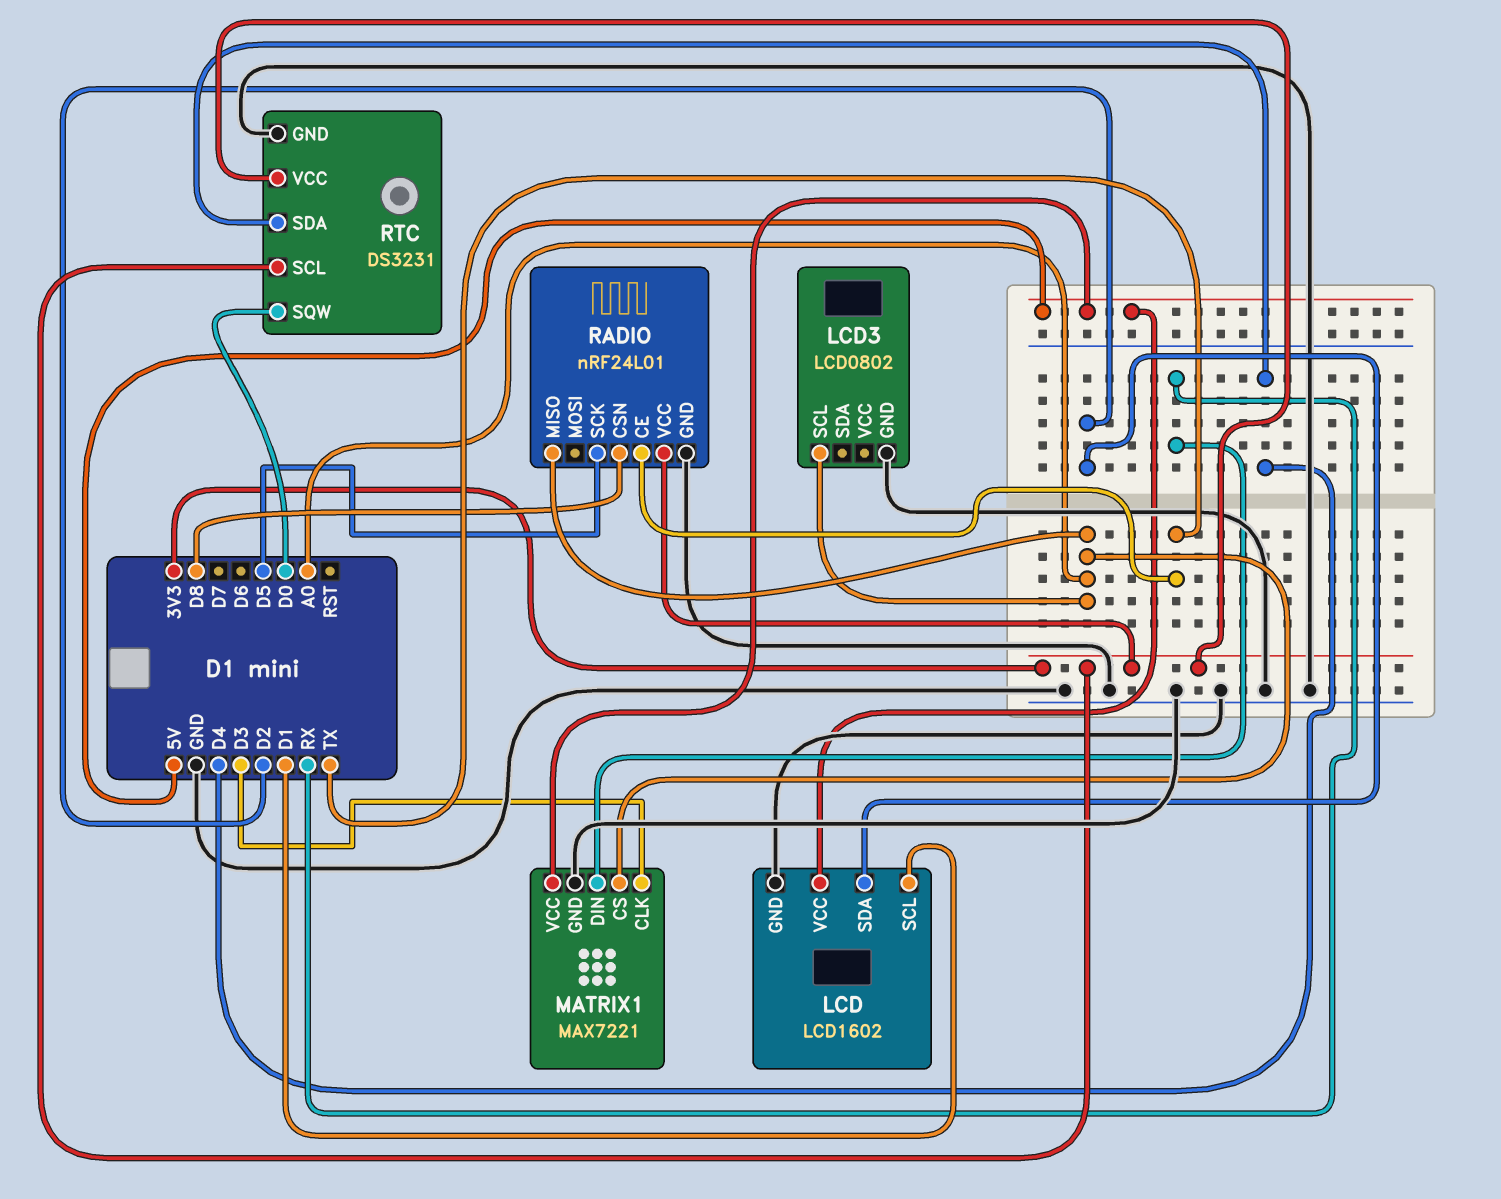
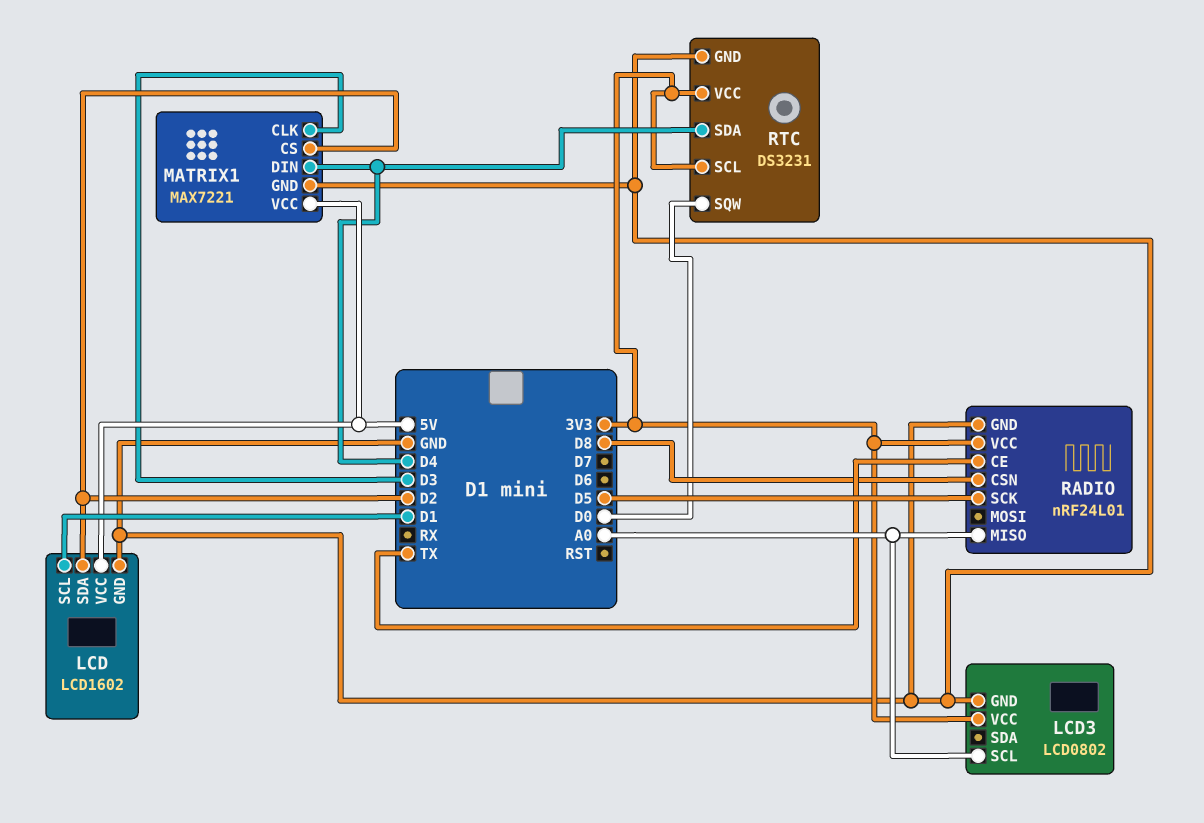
LCD3 pin VCC: none -> 3V3
MATRIX1 pin CS: A0 -> D2
MATRIX1 pin DIN: RX -> D4

